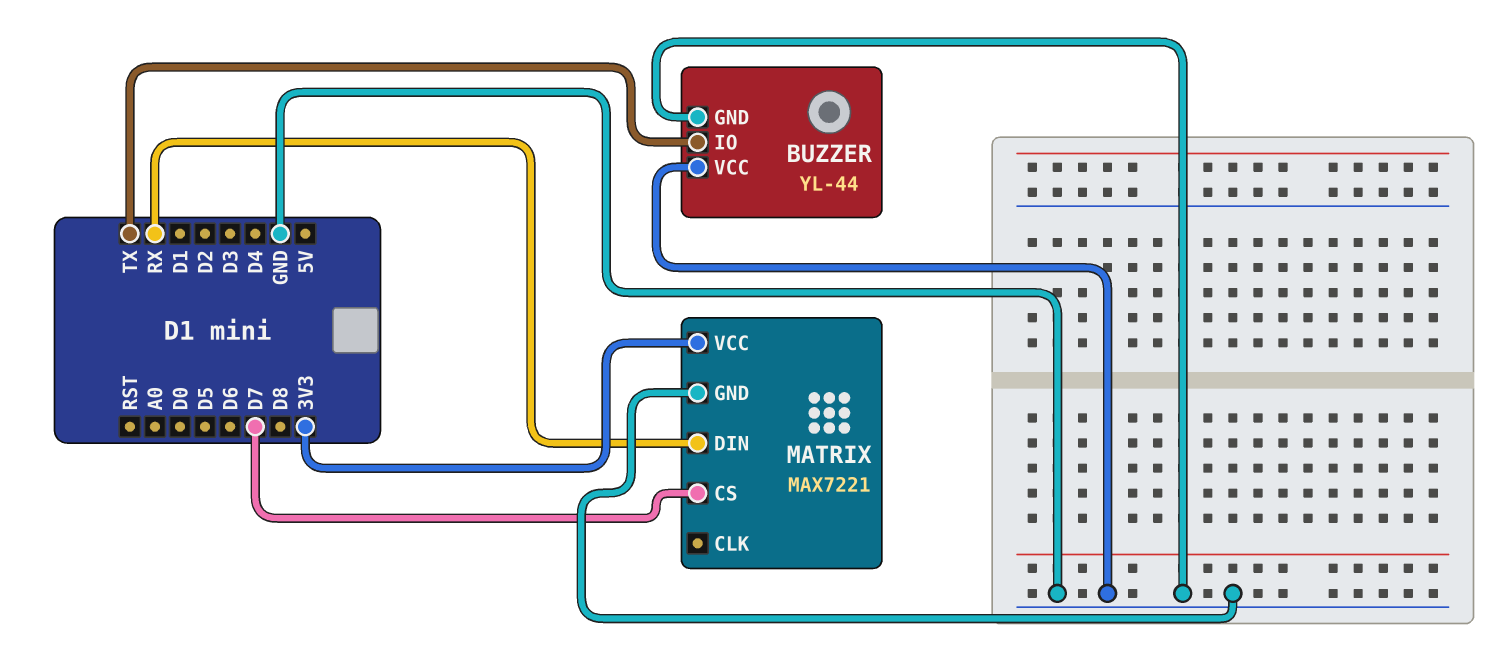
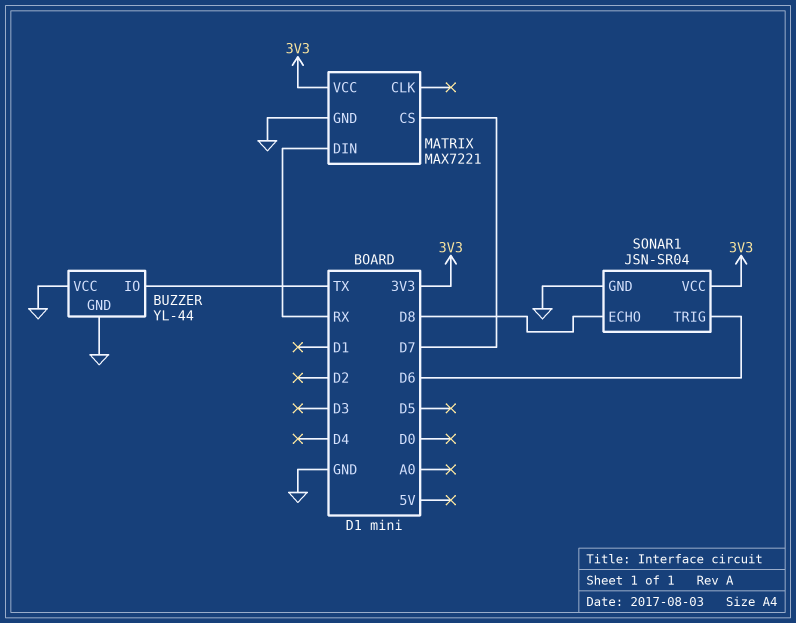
SONAR1: none -> JSN-SR04
SONAR1 pin ECHO: none -> D8
SONAR1 pin GND: none -> GND
SONAR1 pin TRIG: none -> D6
SONAR1 pin VCC: none -> 3V3

